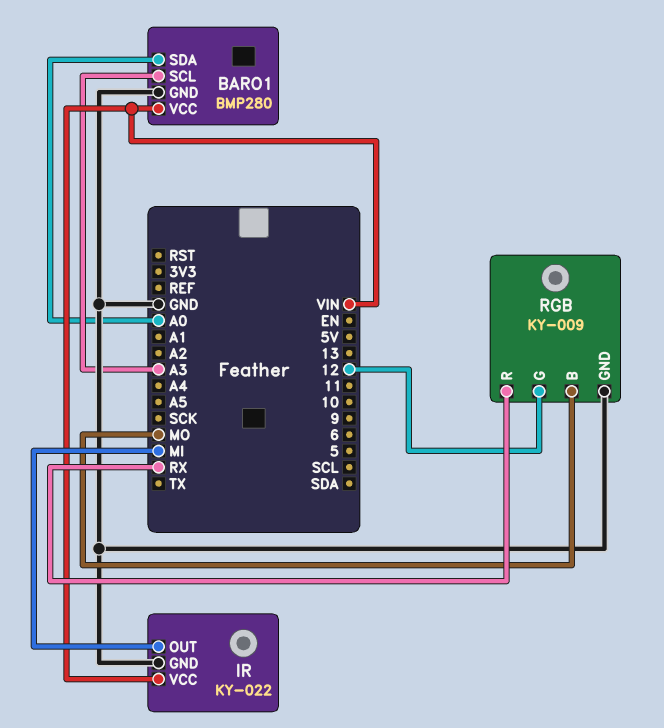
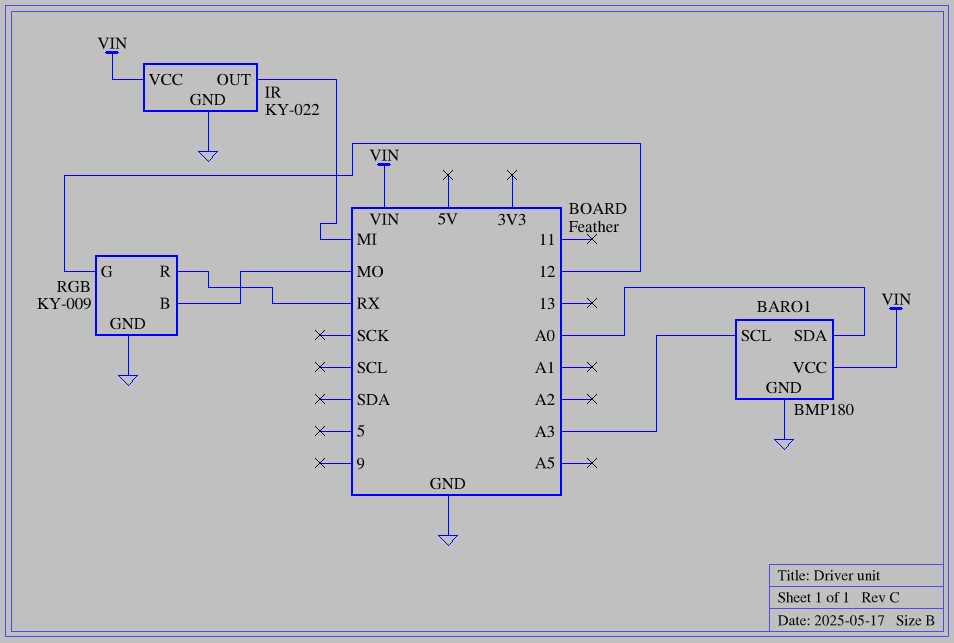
BARO1: BMP280 -> BMP180

